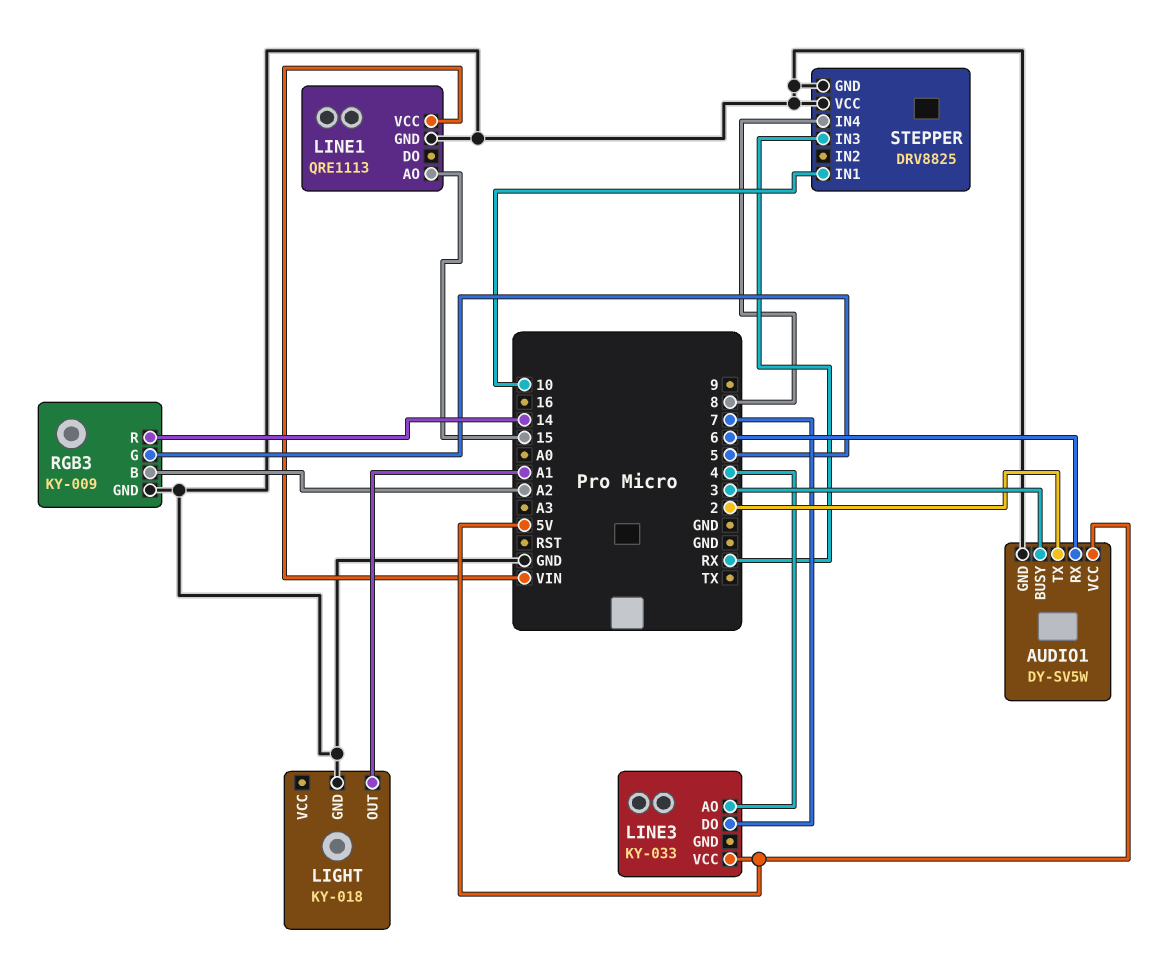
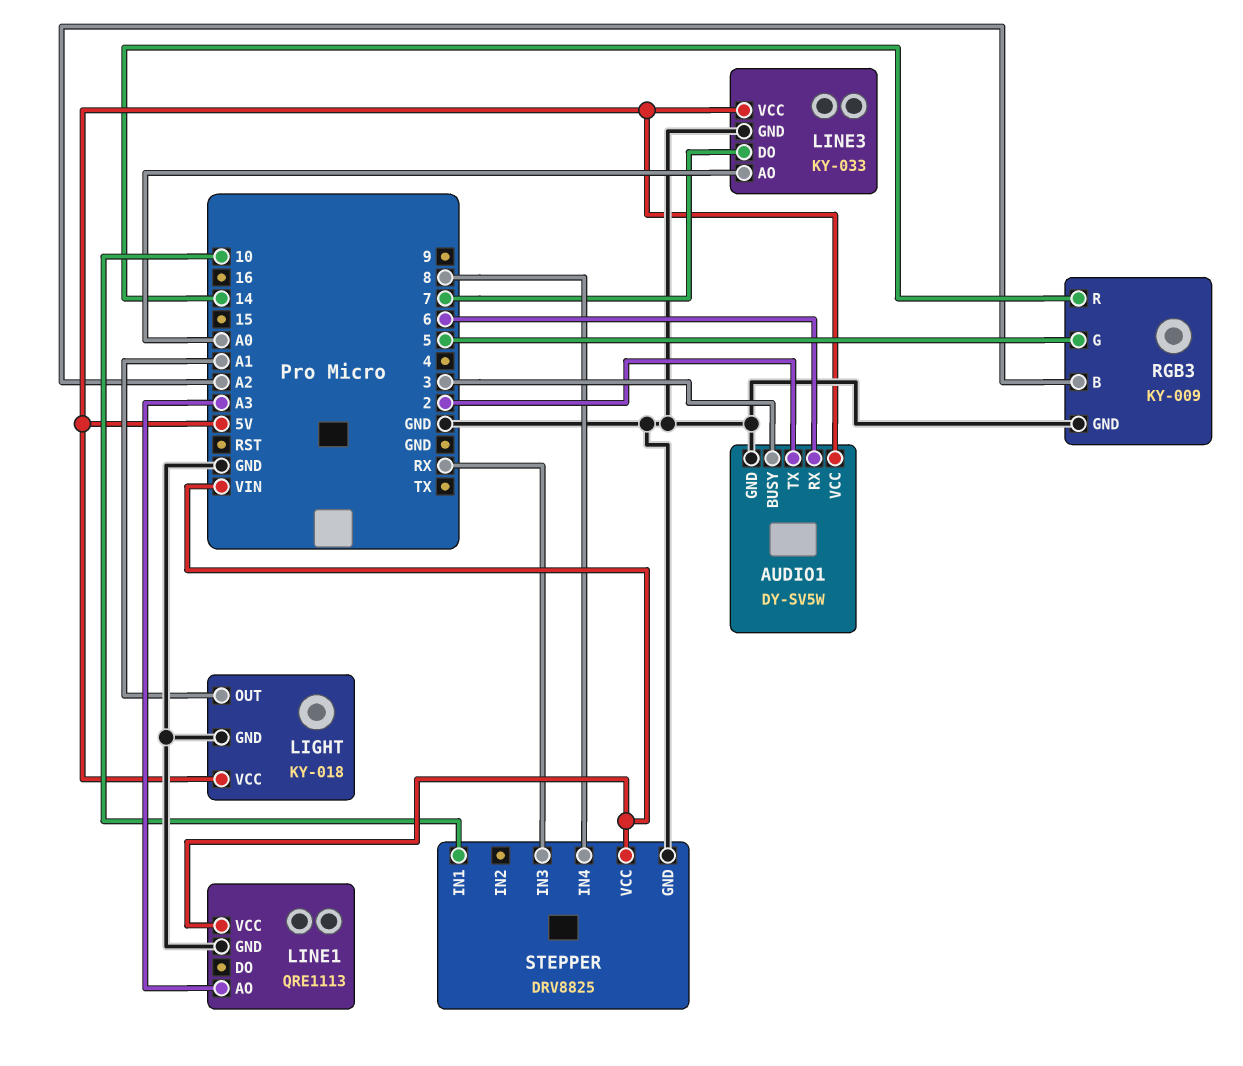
LIGHT pin VCC: none -> 5V
LINE1 pin AO: 15 -> A3
LINE3 pin AO: 4 -> A0
LINE3 pin GND: none -> GND
STEPPER pin VCC: GND -> VIN

